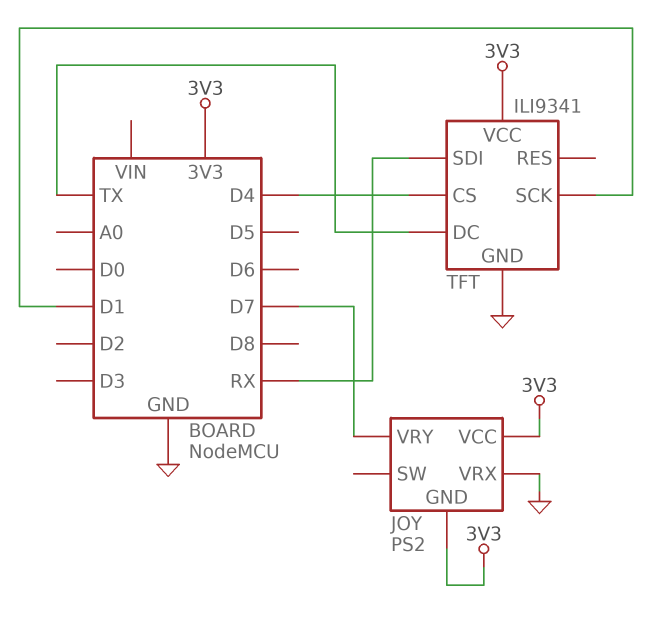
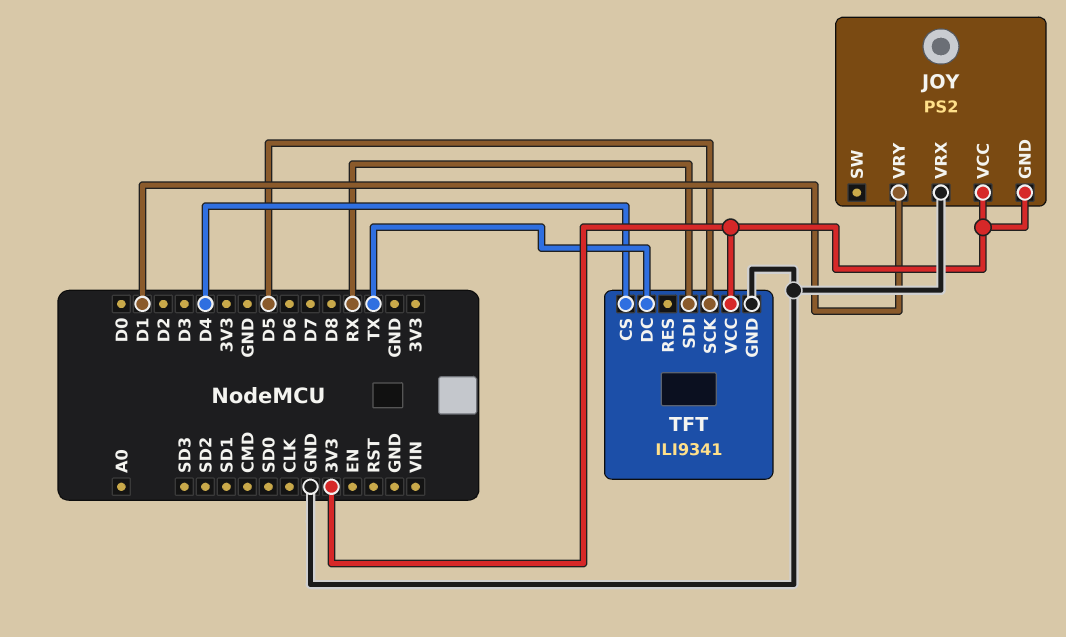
JOY pin VRY: D7 -> D1
TFT pin SCK: D1 -> D5

